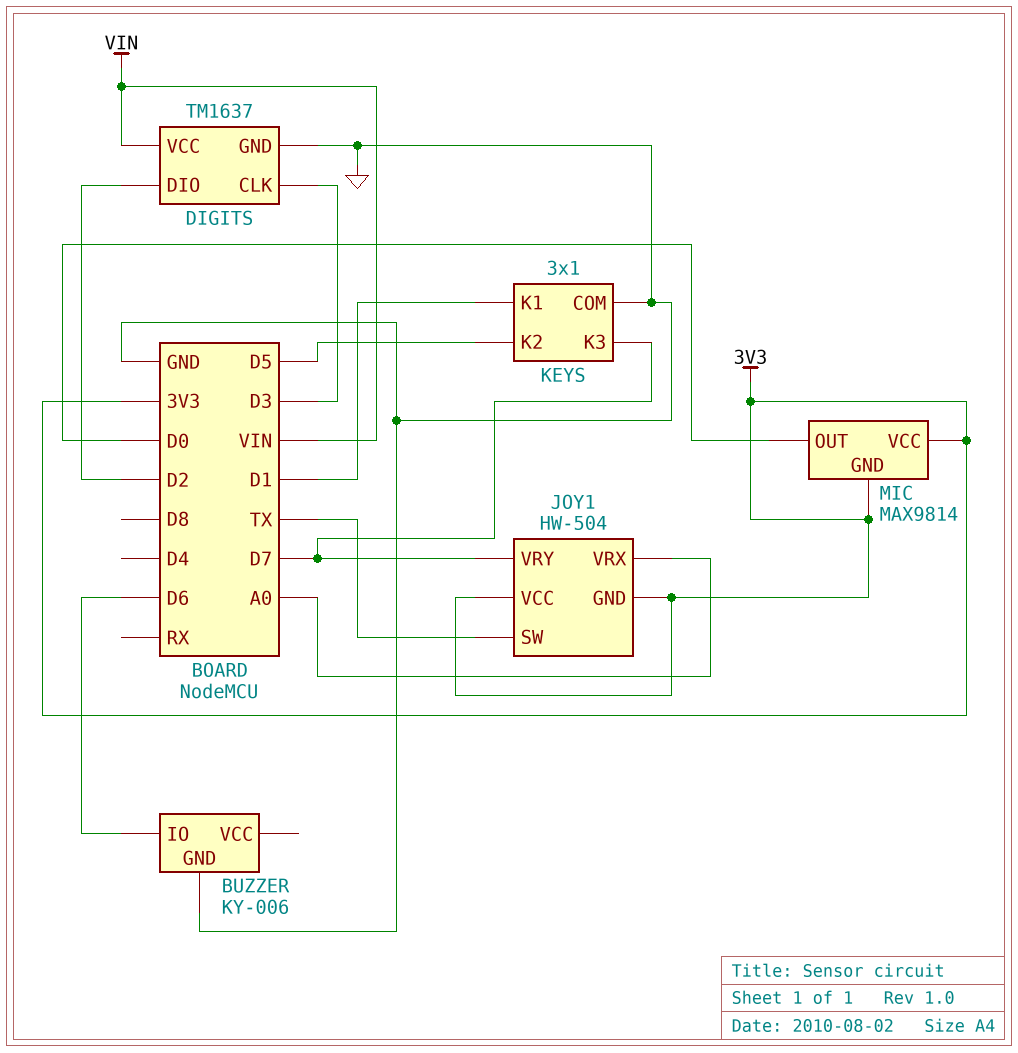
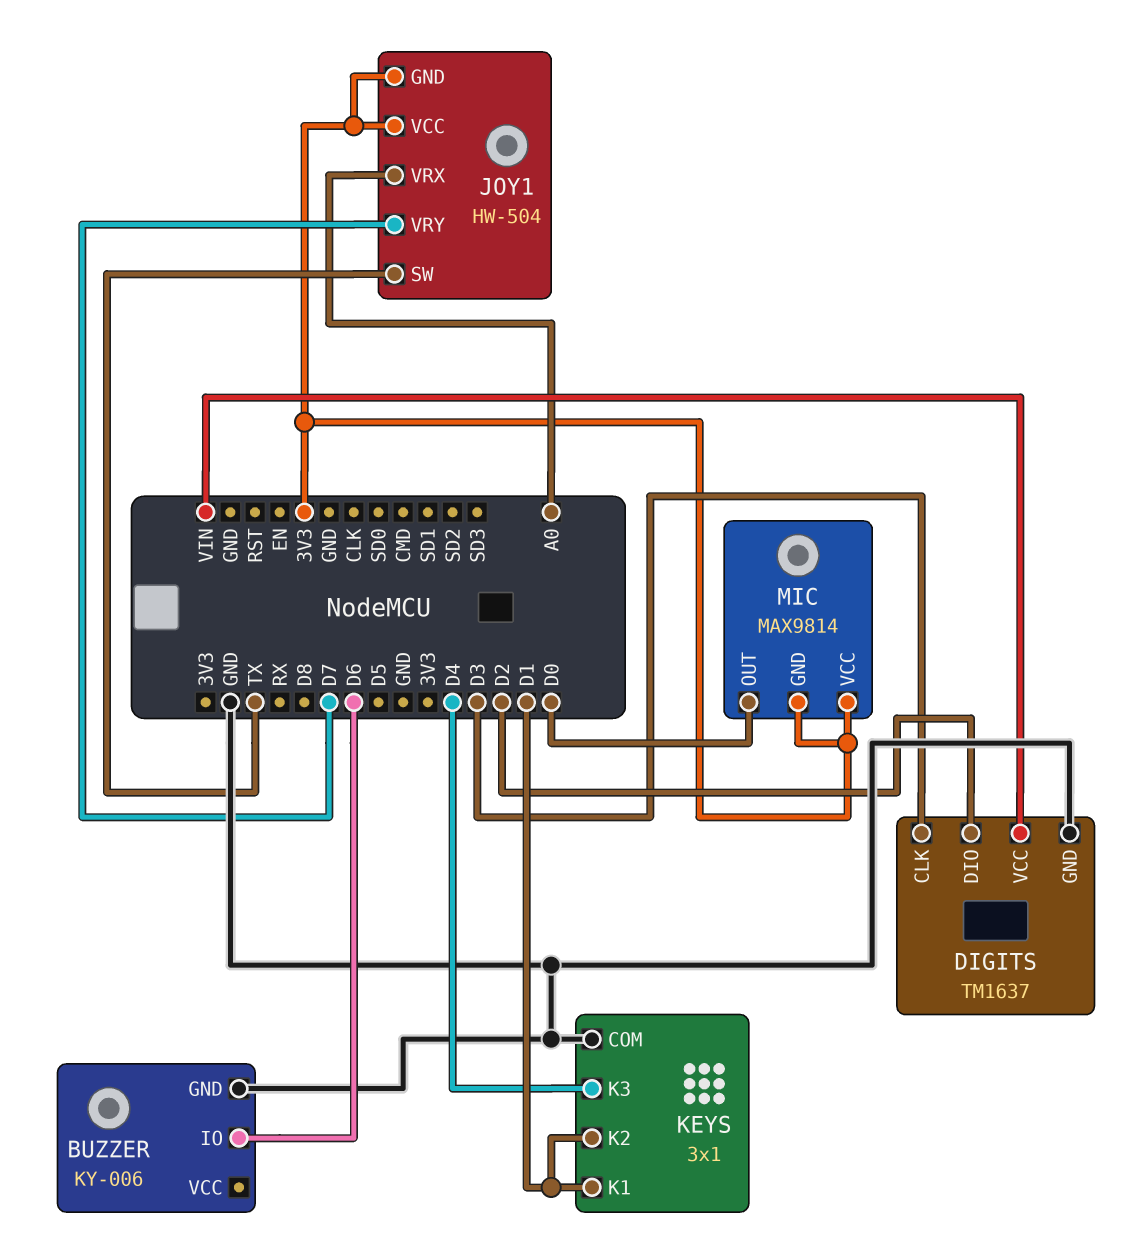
KEYS pin K2: D5 -> D1
KEYS pin K3: D7 -> D4

